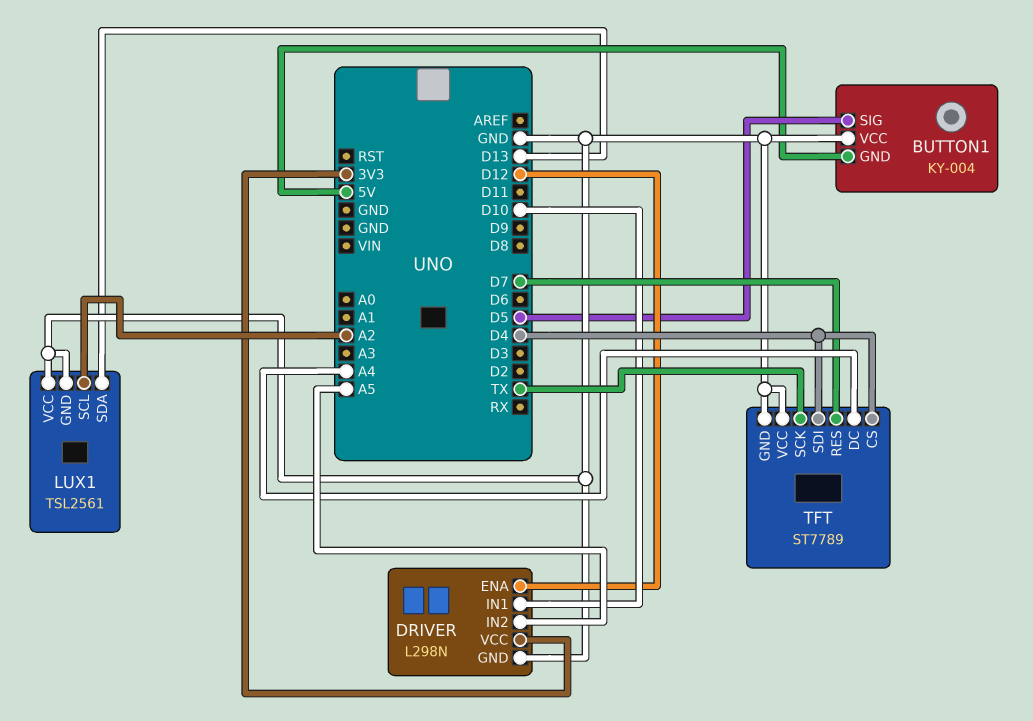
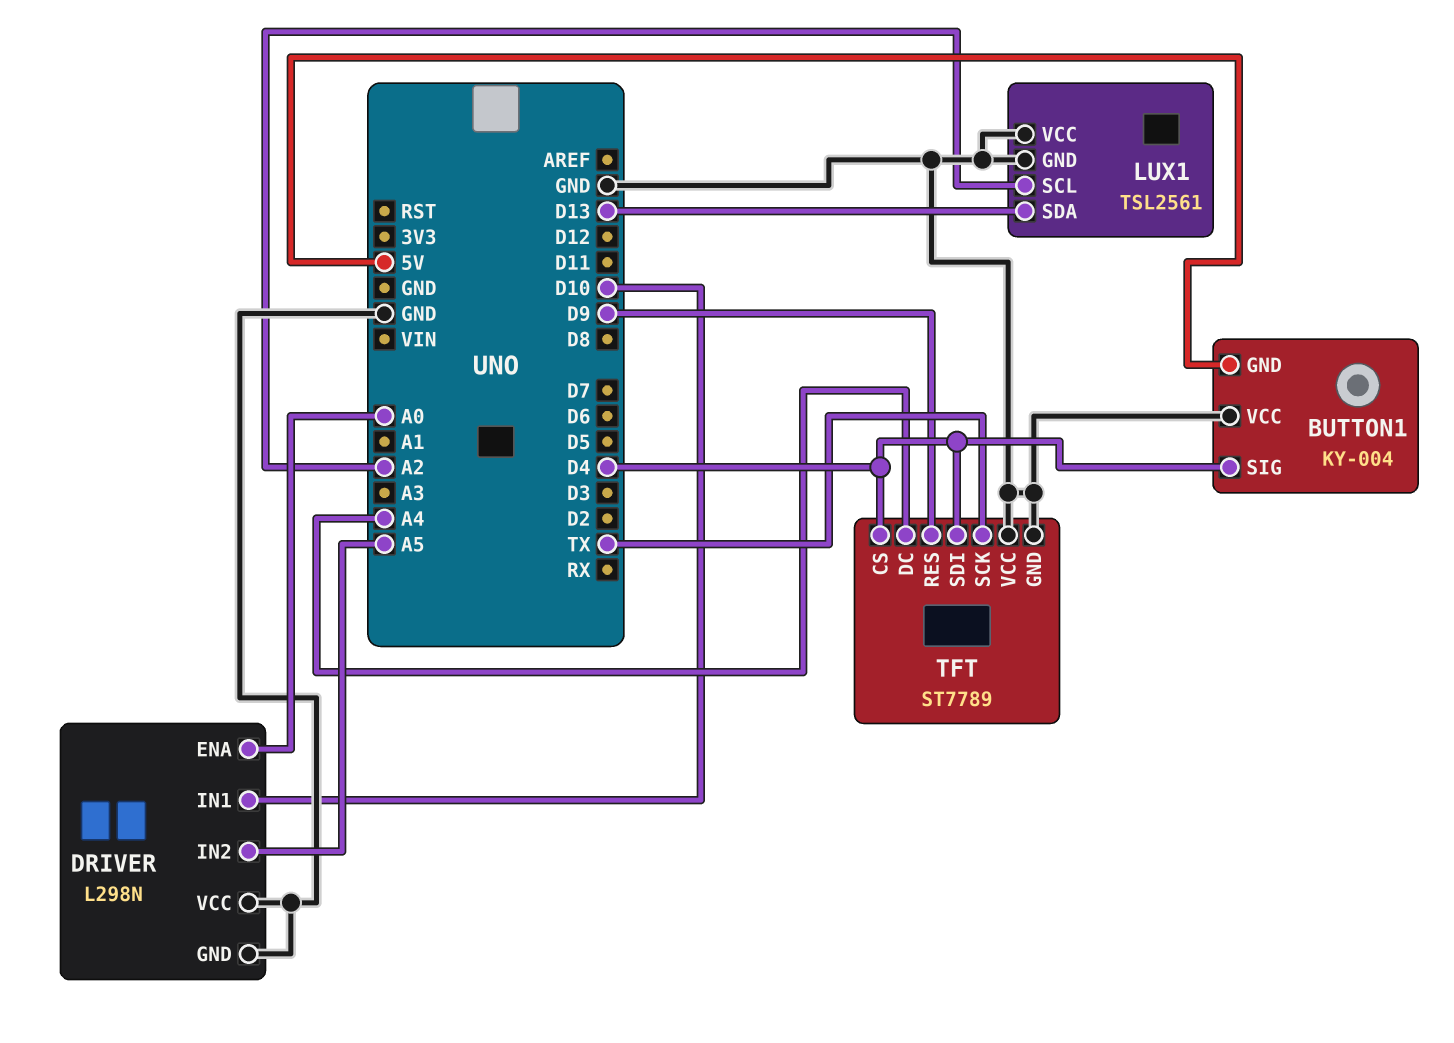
BUTTON1 pin SIG: D5 -> D4
DRIVER pin ENA: D12 -> A0
DRIVER pin VCC: 3V3 -> GND
TFT pin RES: D7 -> D9

